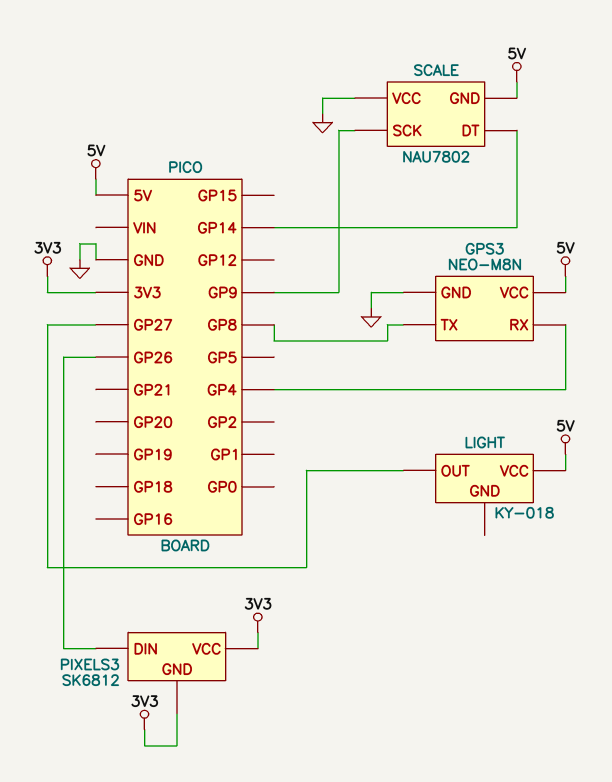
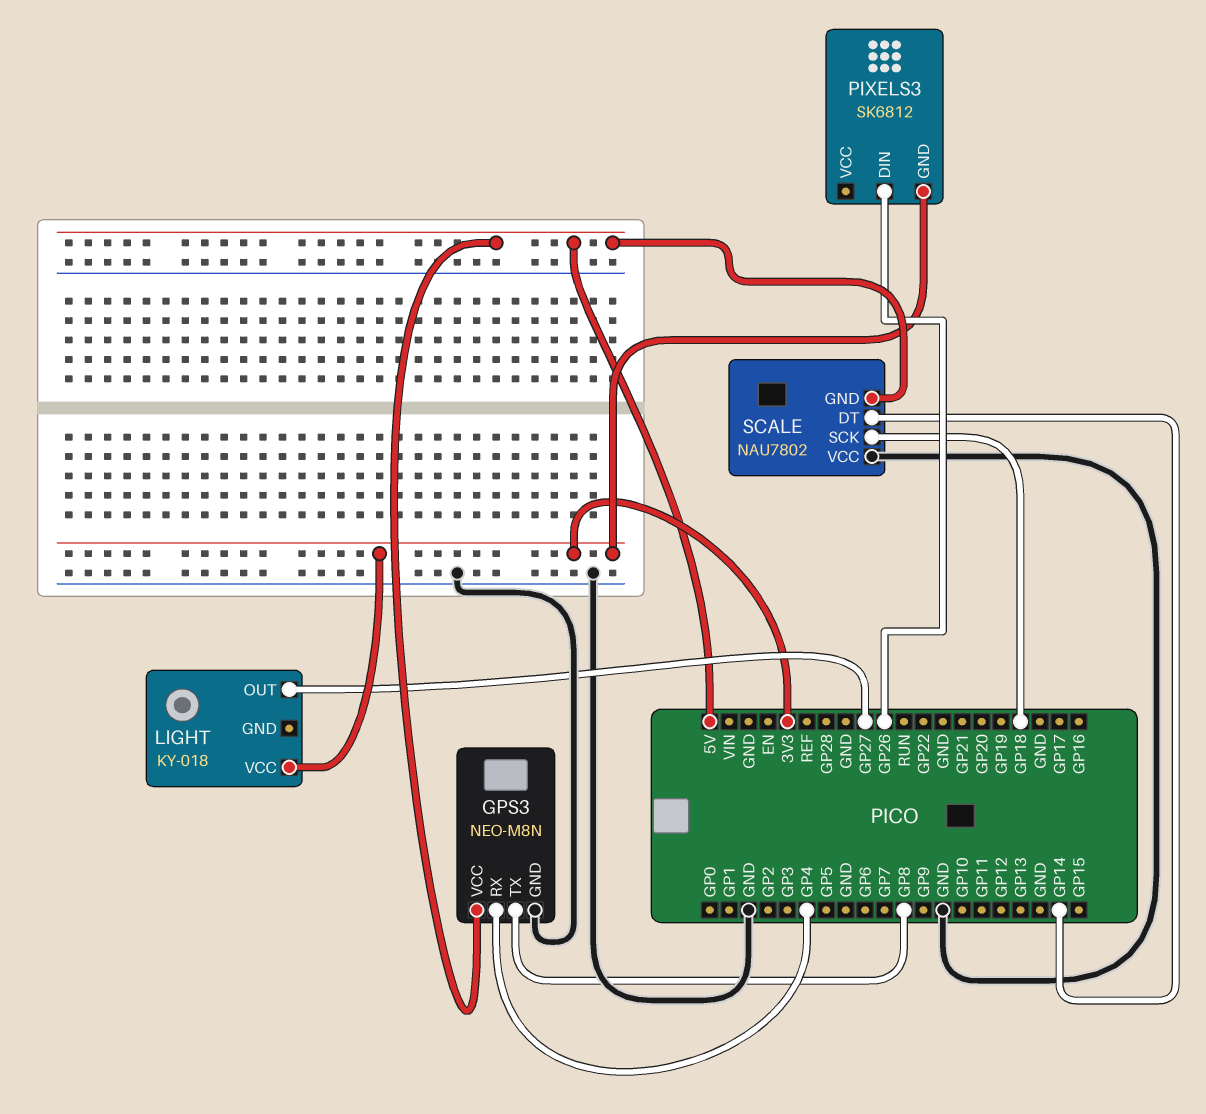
LIGHT pin VCC: 5V -> 3V3
PIXELS3 pin VCC: 3V3 -> none
SCALE pin SCK: GP9 -> GP18

